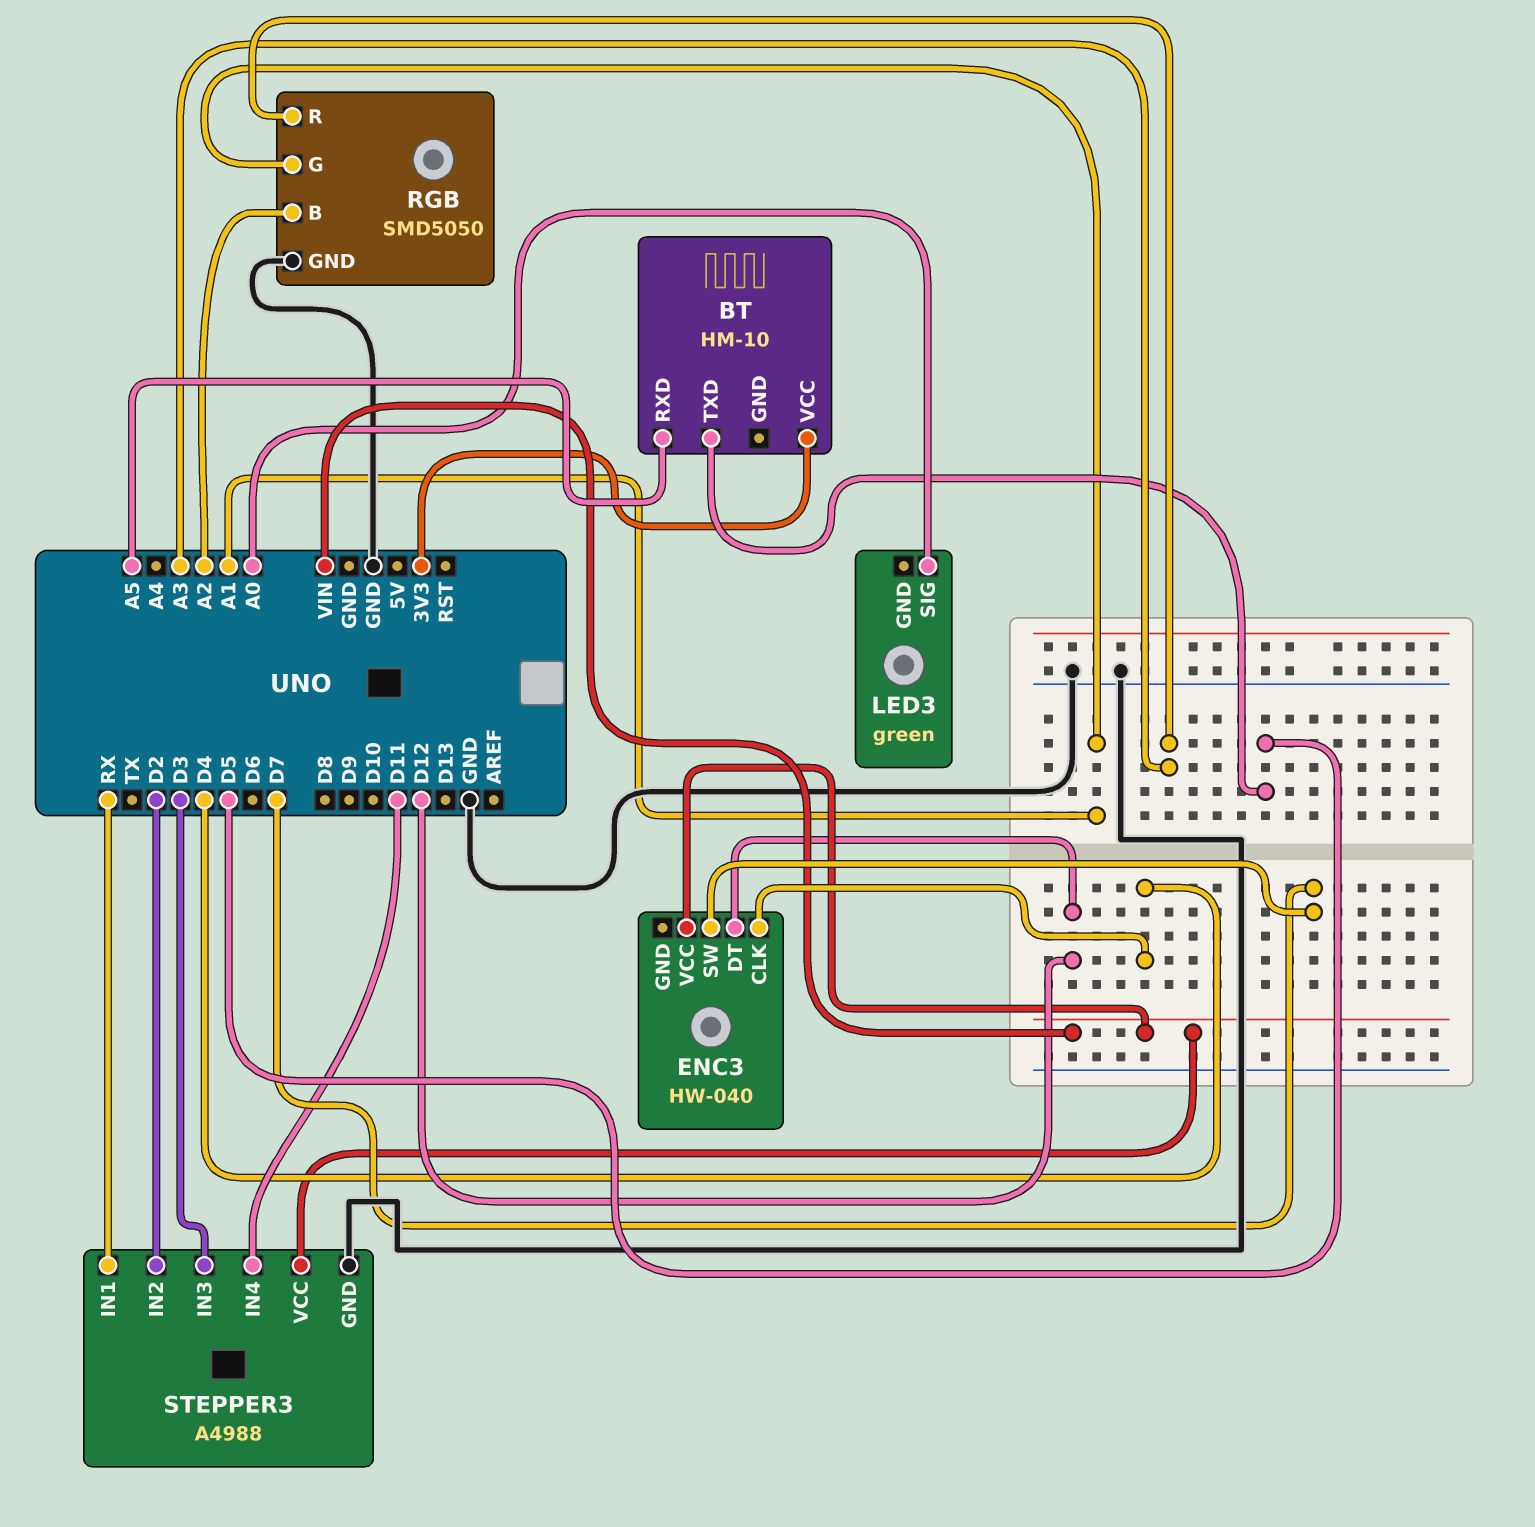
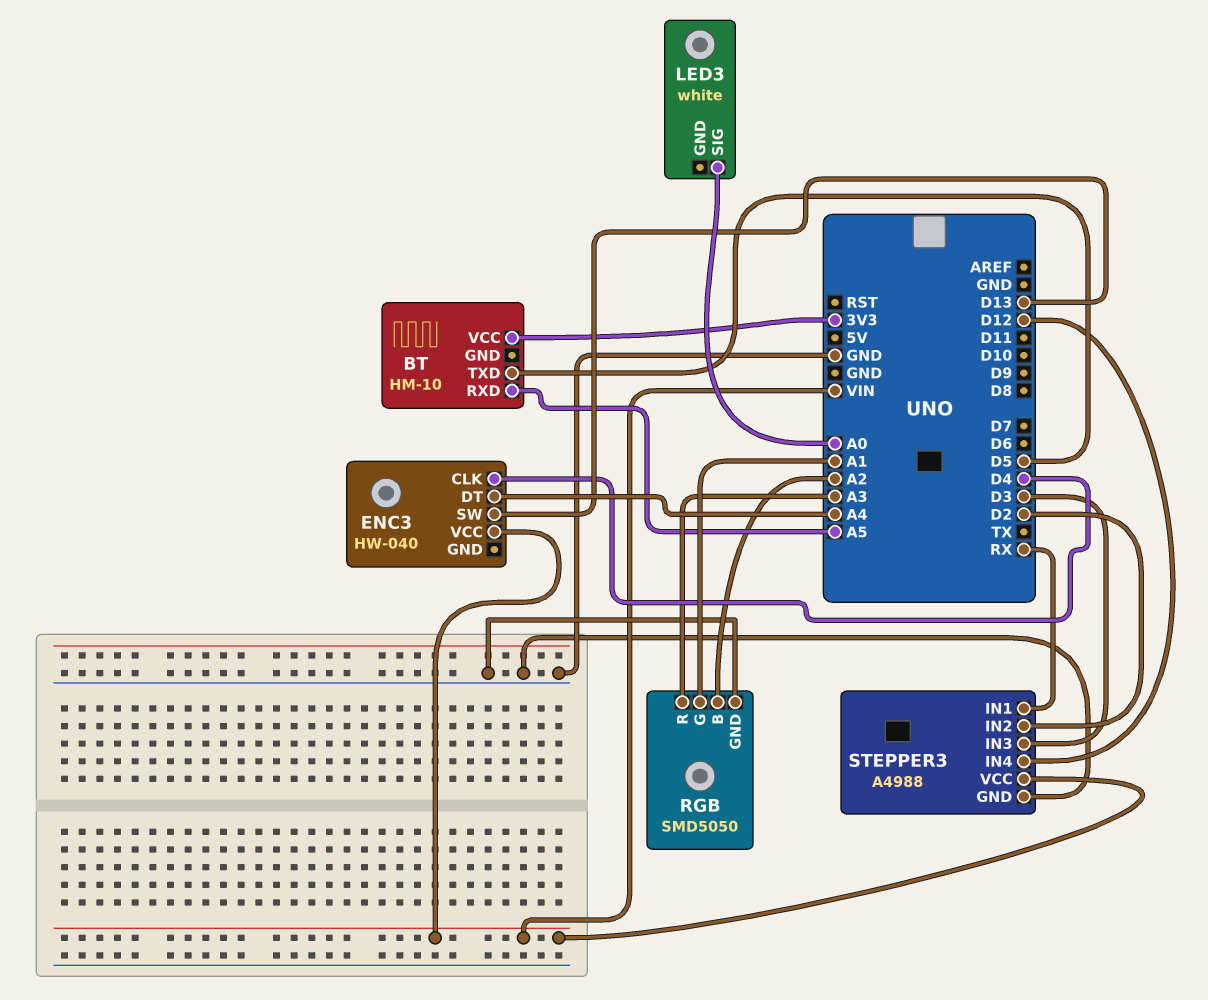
ENC3 pin DT: D12 -> A4
ENC3 pin SW: D7 -> D13
LED3: green -> white
STEPPER3 pin IN4: D11 -> D12

